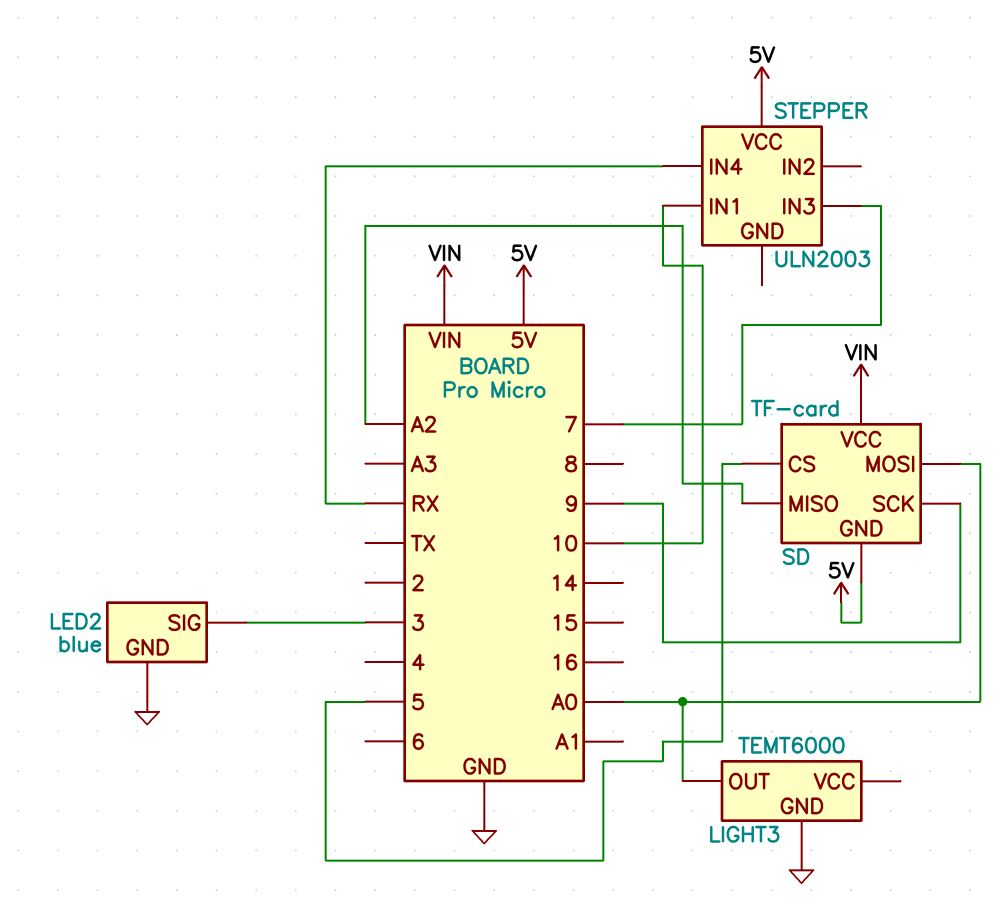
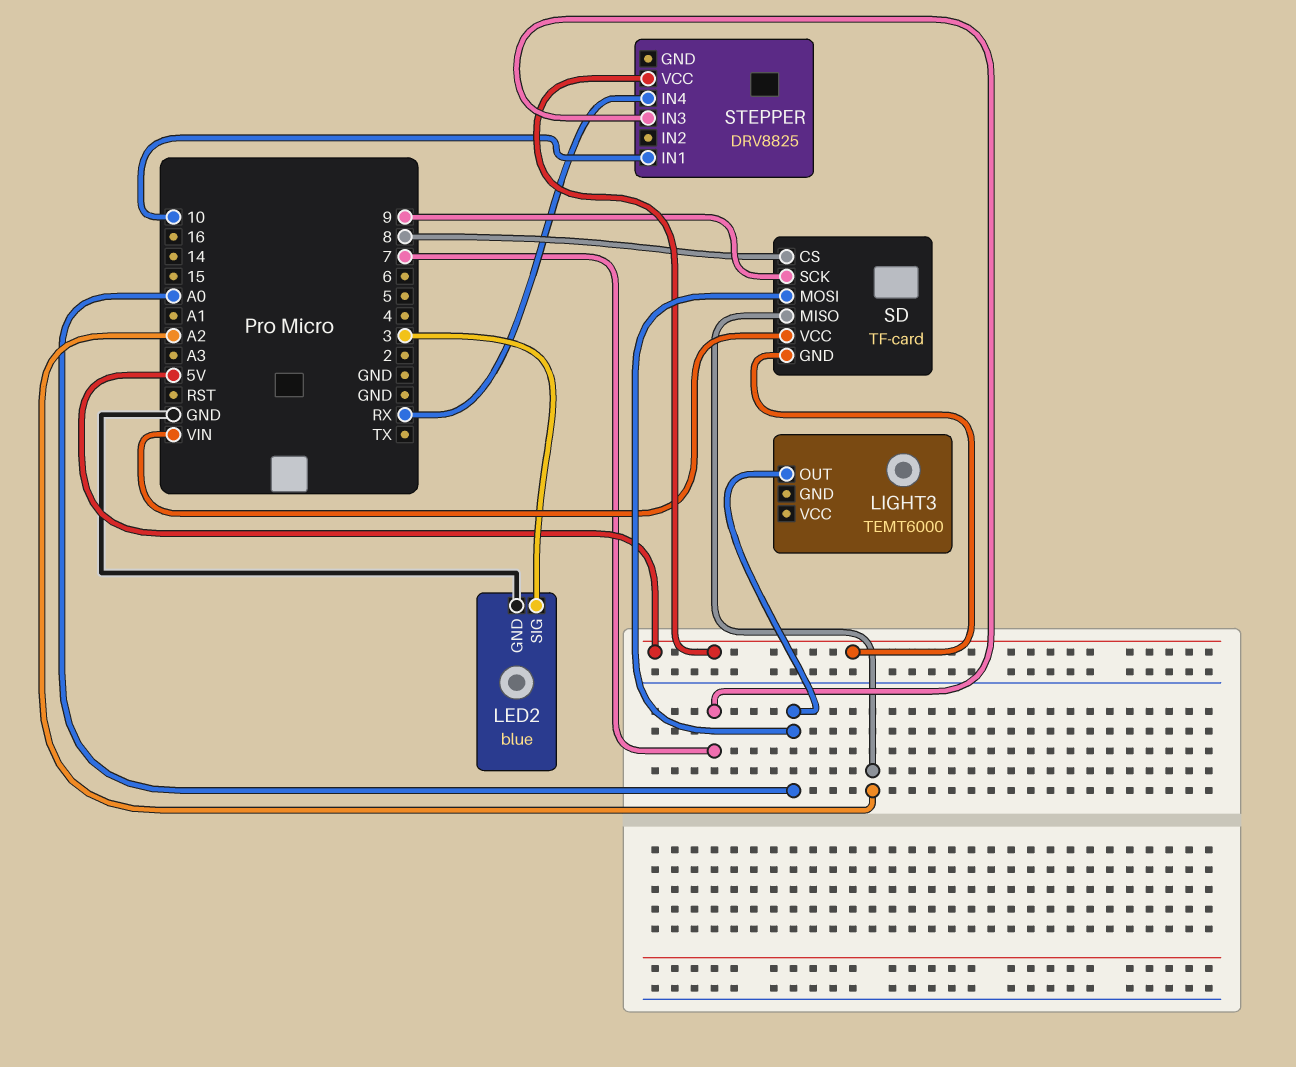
LIGHT3 pin GND: GND -> none
SD pin CS: 5 -> 8
STEPPER: ULN2003 -> DRV8825

